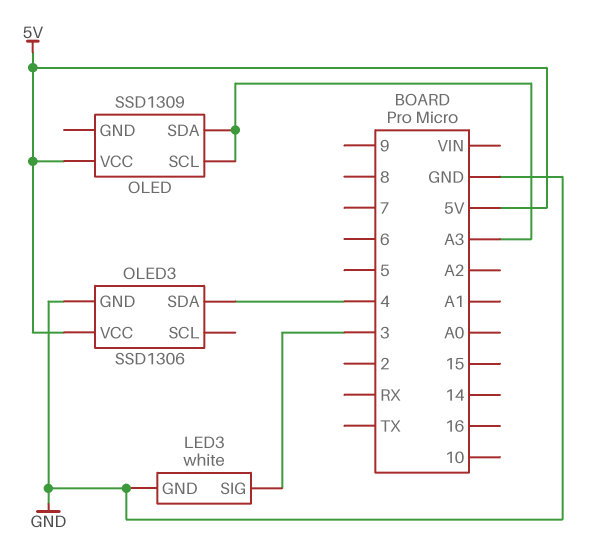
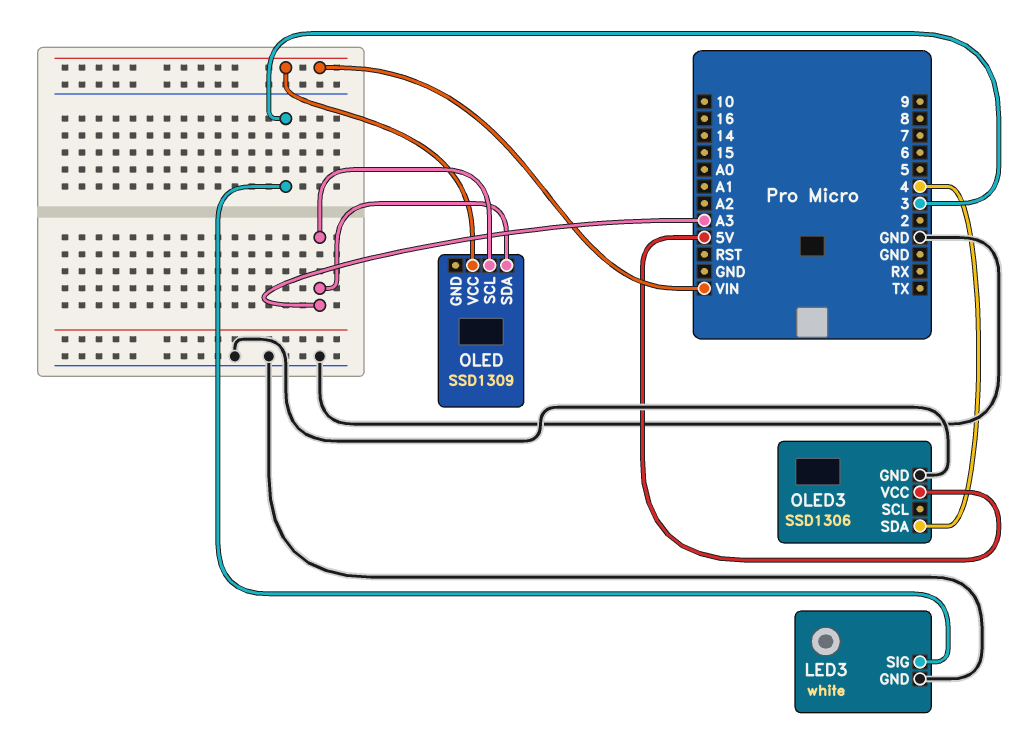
OLED pin VCC: 5V -> VIN

